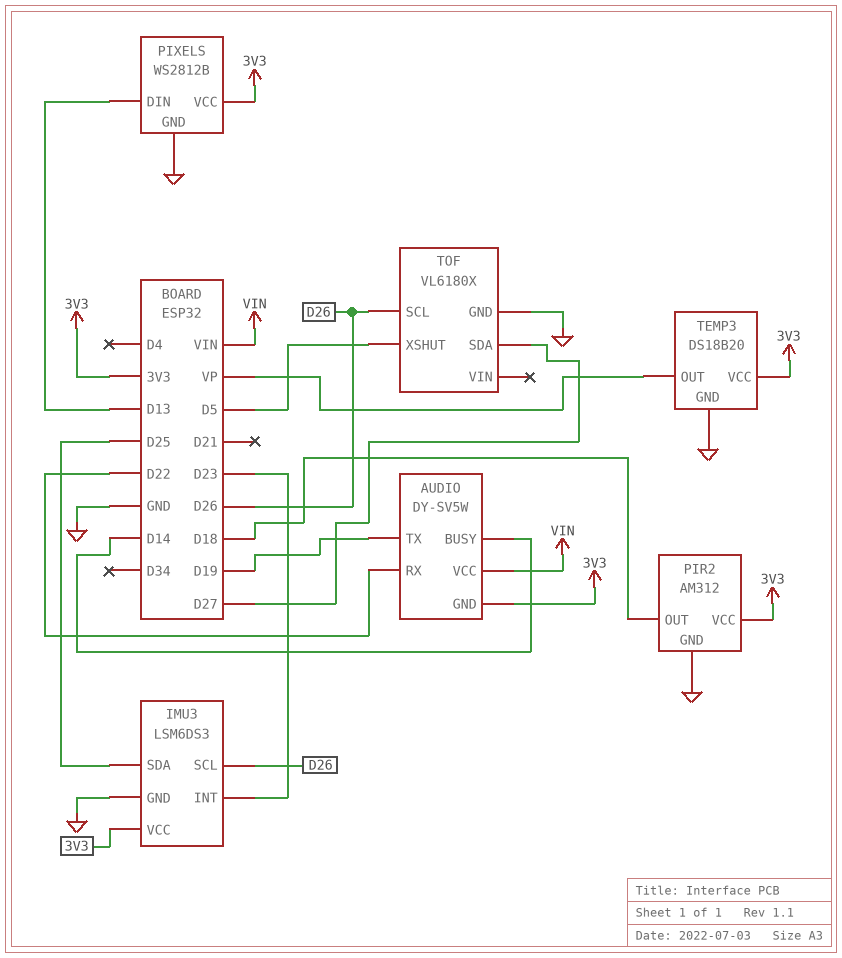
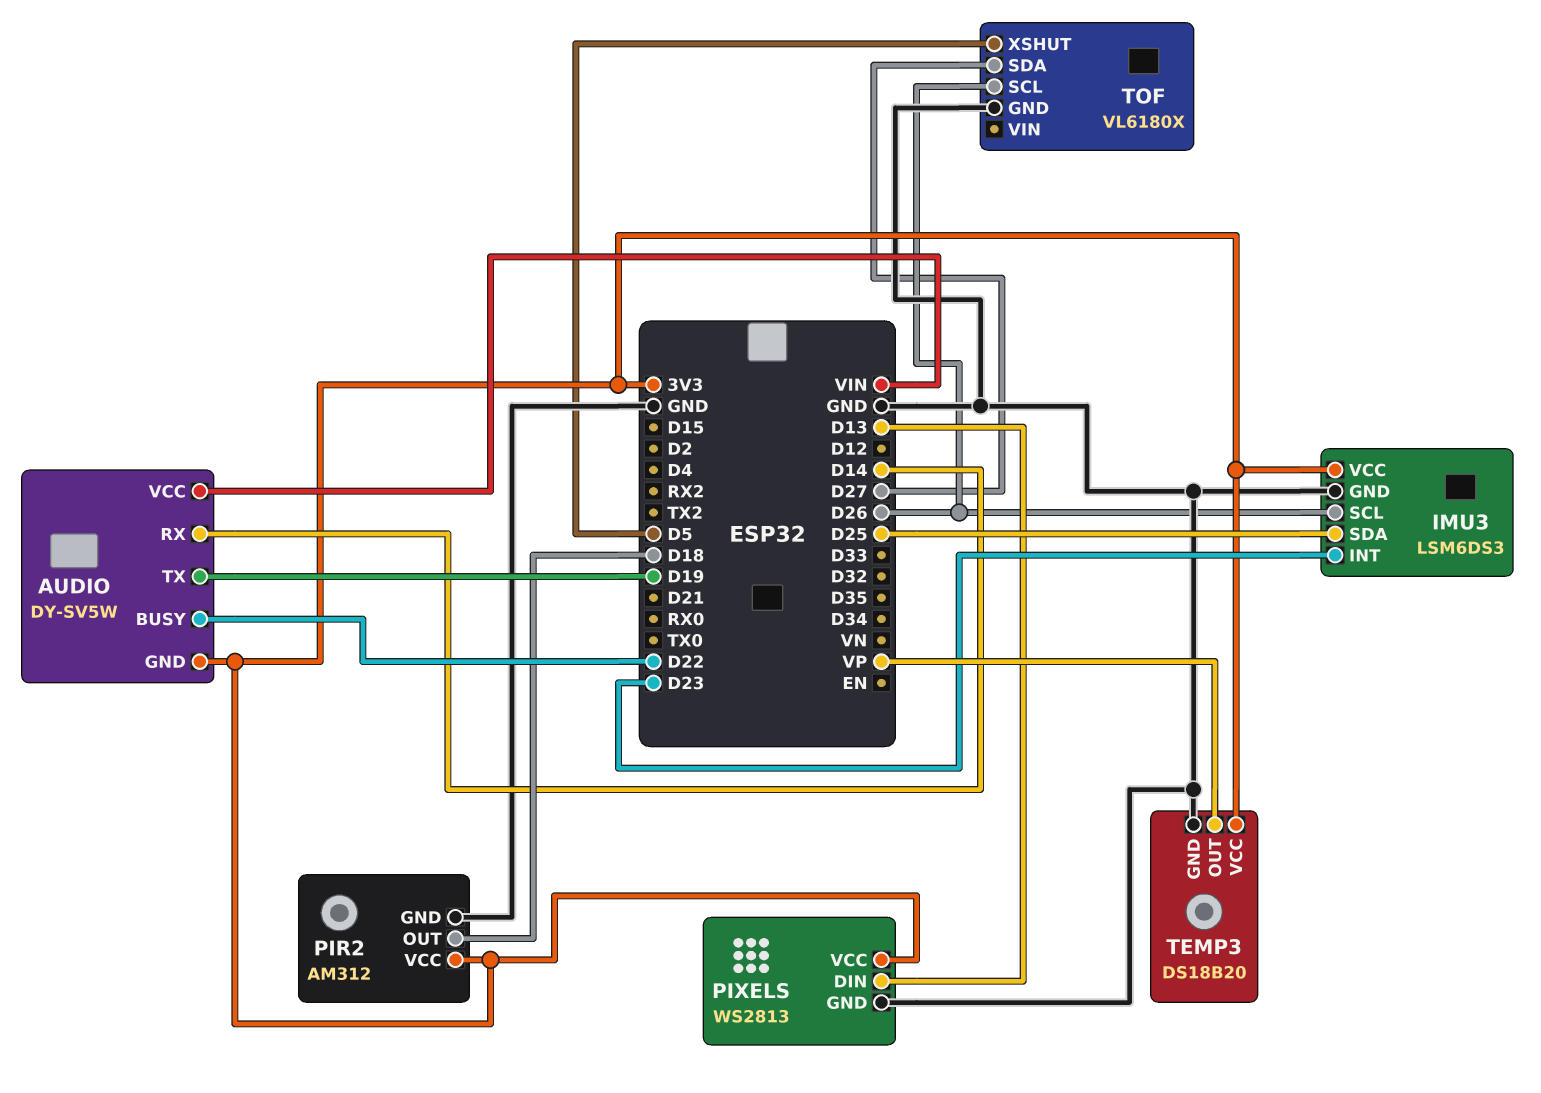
AUDIO pin BUSY: D14 -> D22
AUDIO pin RX: D22 -> D14
PIXELS: WS2812B -> WS2813

